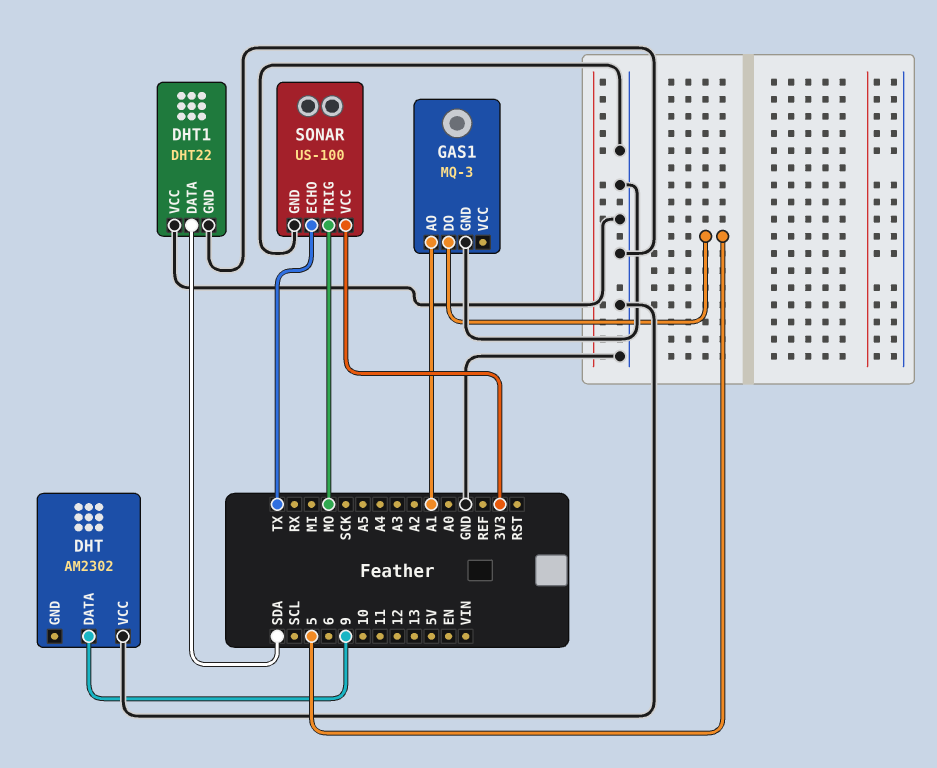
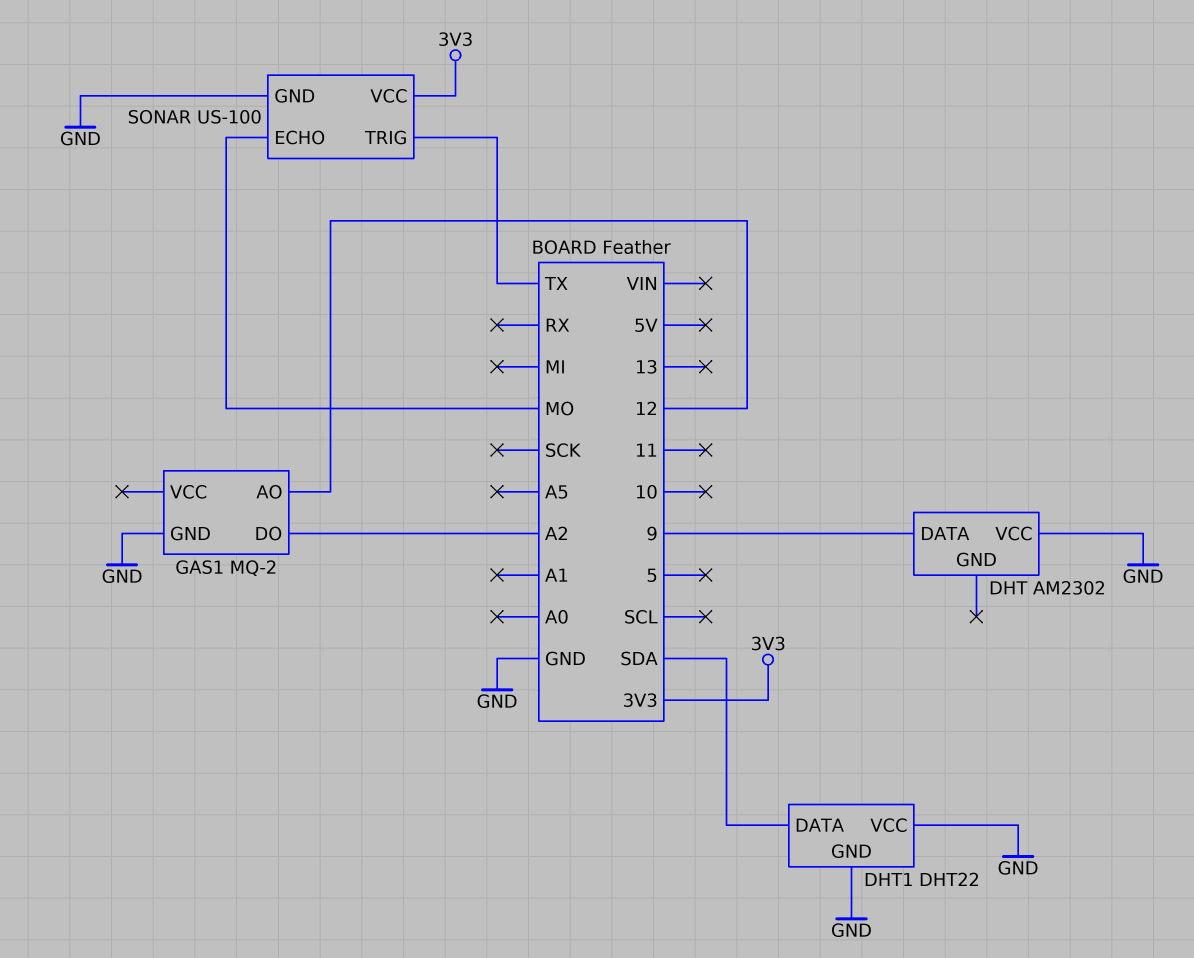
GAS1: MQ-3 -> MQ-2
GAS1 pin AO: A1 -> 12
GAS1 pin DO: 5 -> A2
SONAR pin ECHO: TX -> MO
SONAR pin TRIG: MO -> TX

